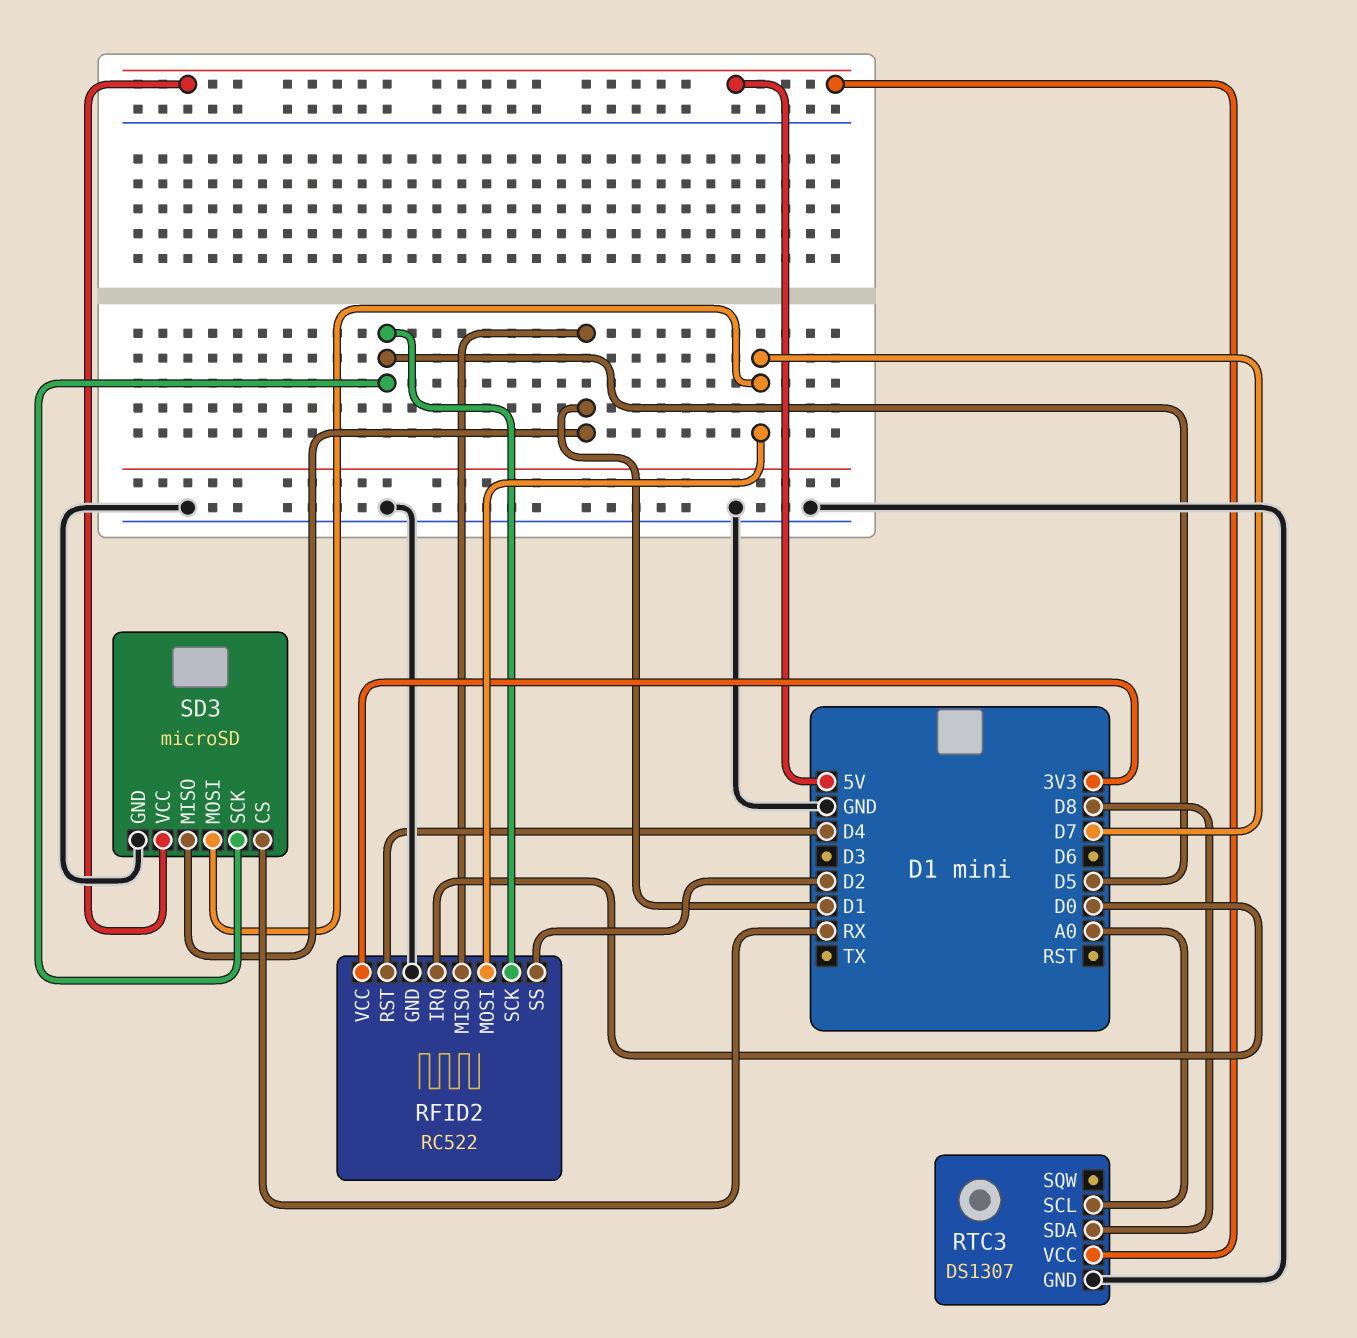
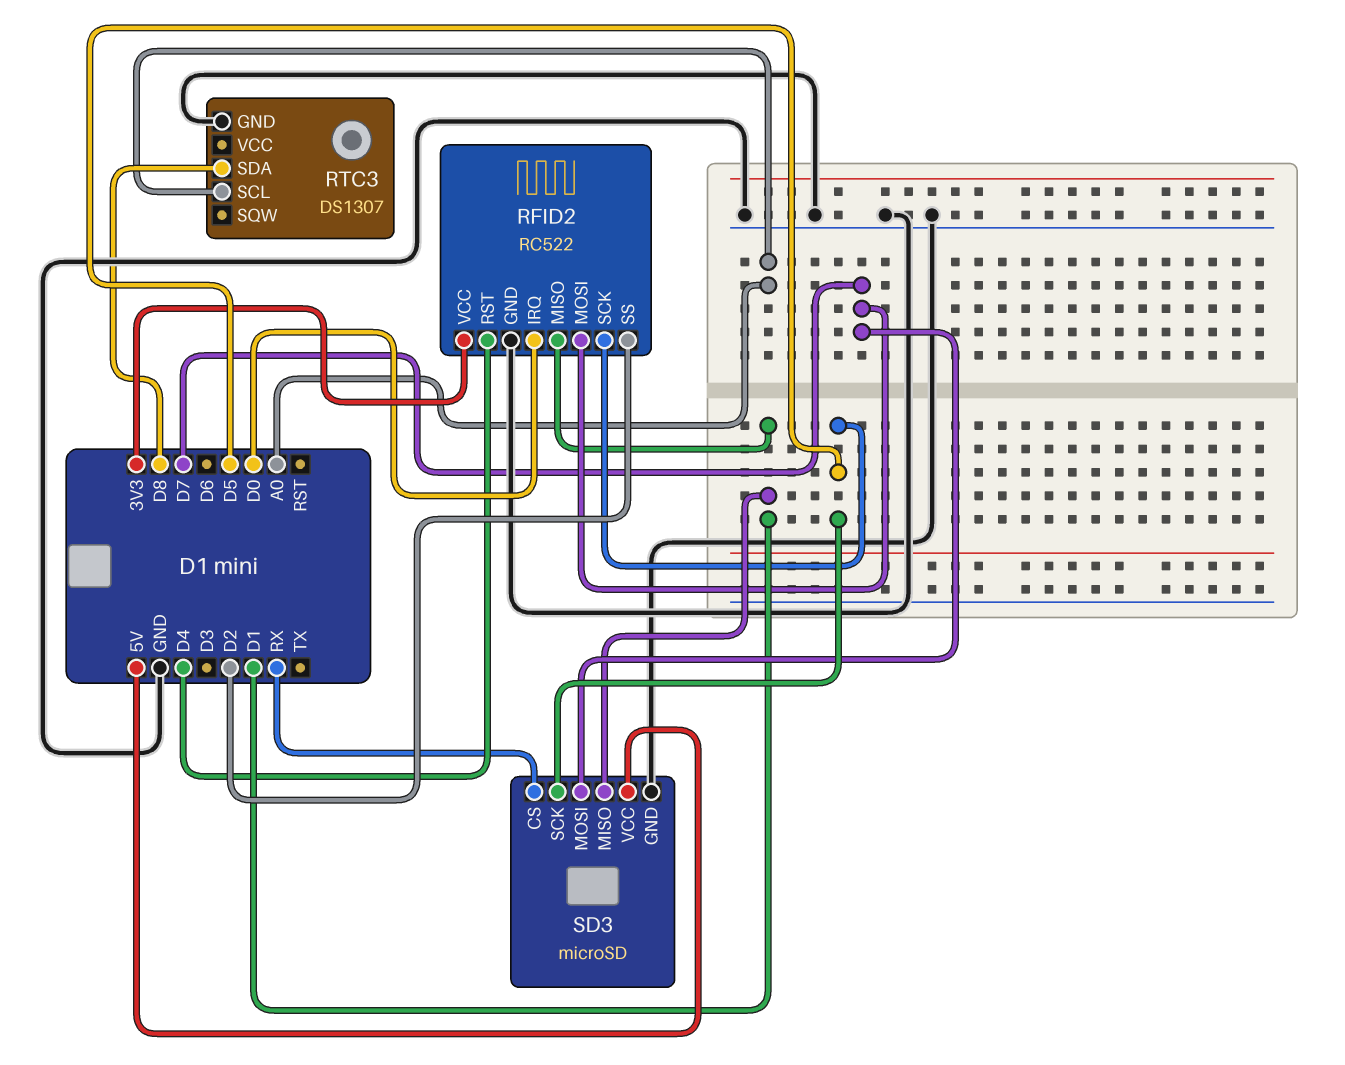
RTC3 pin VCC: 5V -> none

